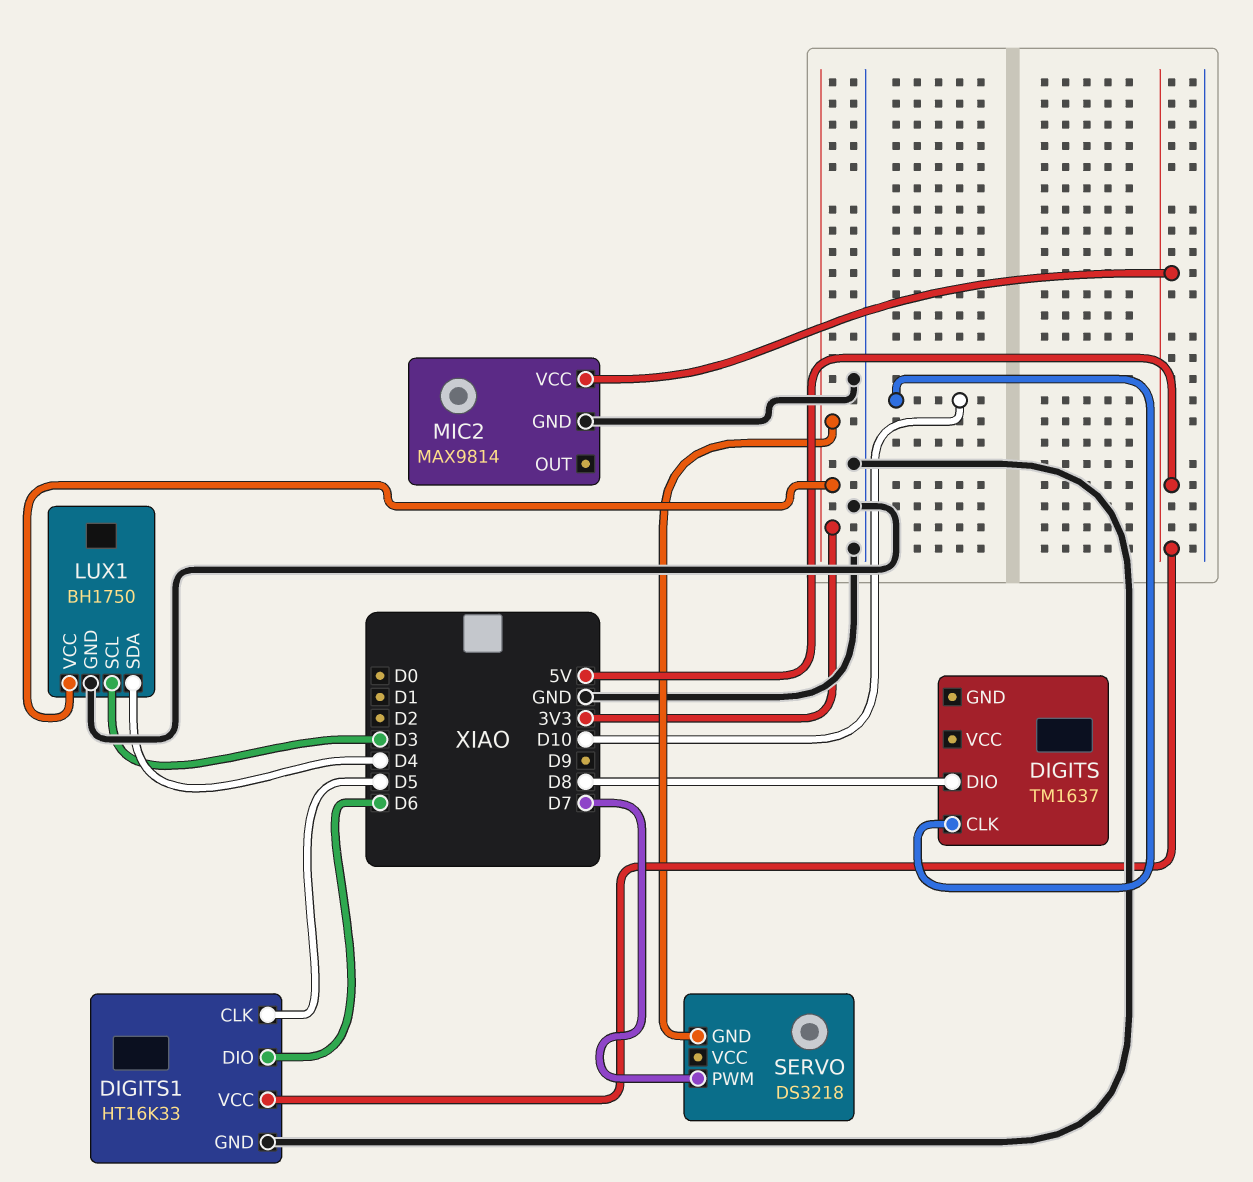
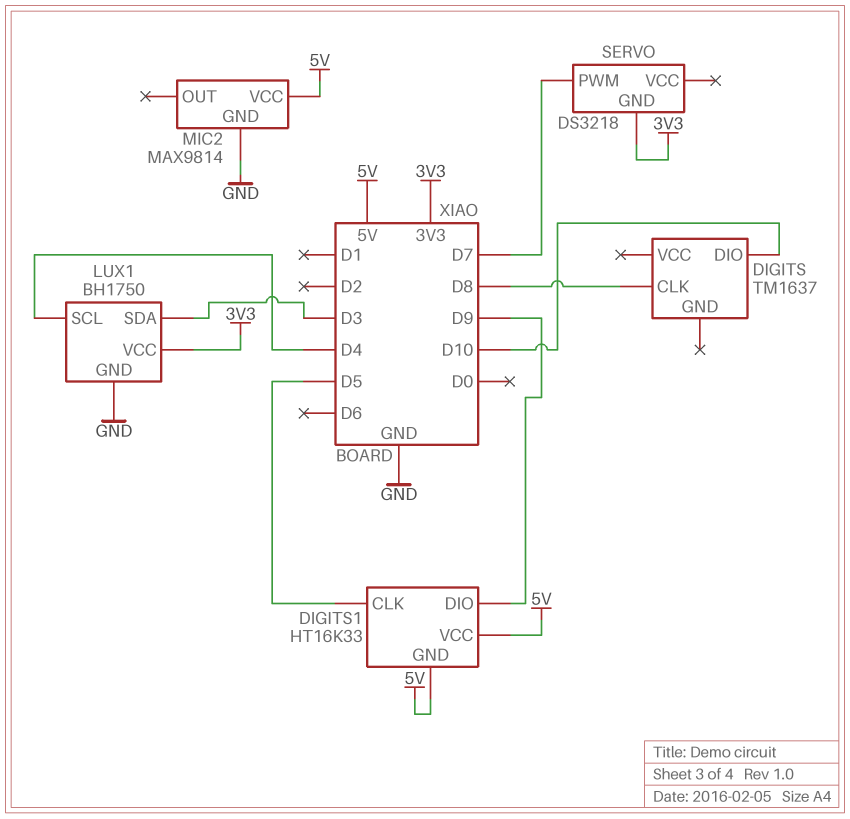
DIGITS pin CLK: D10 -> D8
DIGITS pin DIO: D8 -> D10
DIGITS1 pin DIO: D6 -> D9
DIGITS1 pin GND: GND -> 5V
LUX1 pin SCL: D3 -> D4
LUX1 pin SDA: D4 -> D3

